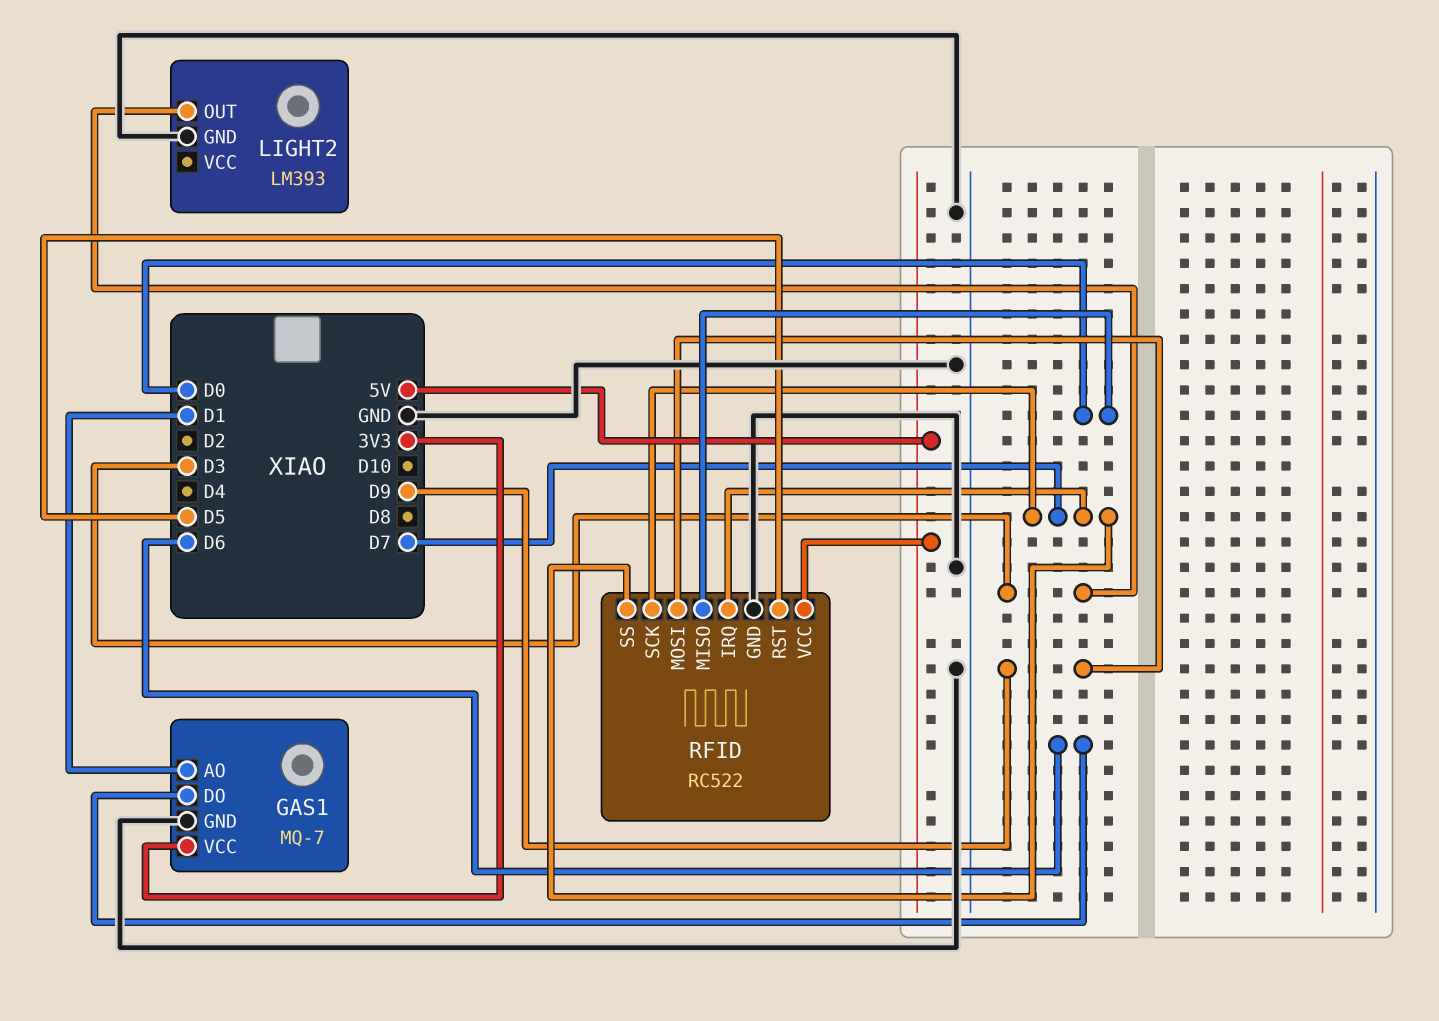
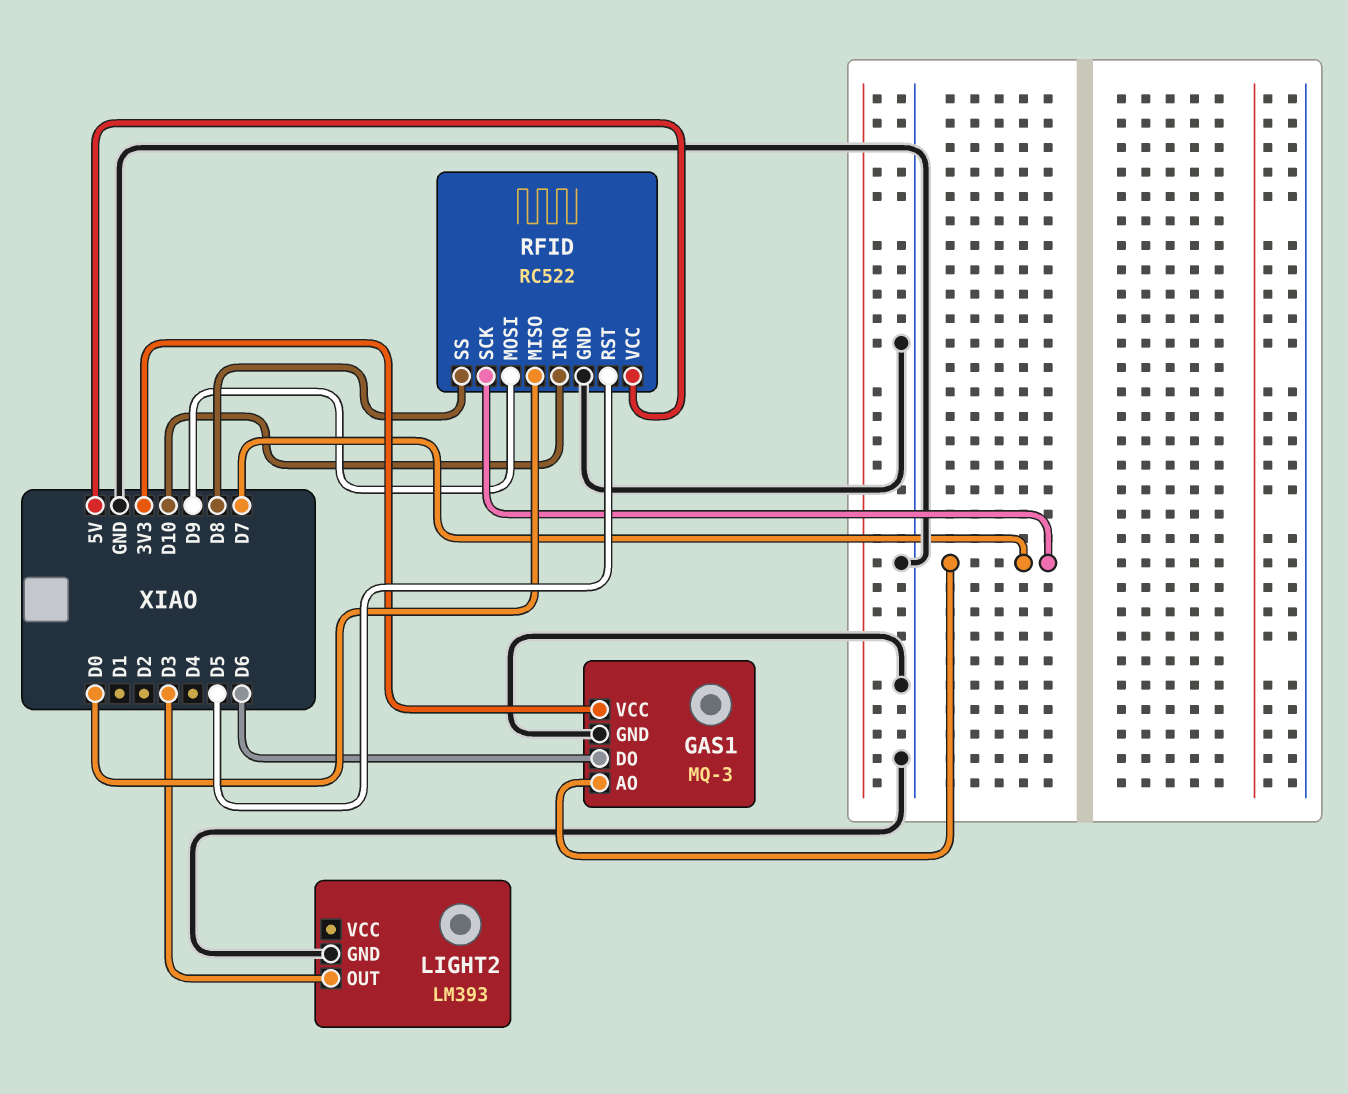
GAS1: MQ-7 -> MQ-3
GAS1 pin AO: D1 -> D7
RFID pin IRQ: D7 -> D10
RFID pin SS: D7 -> D8

